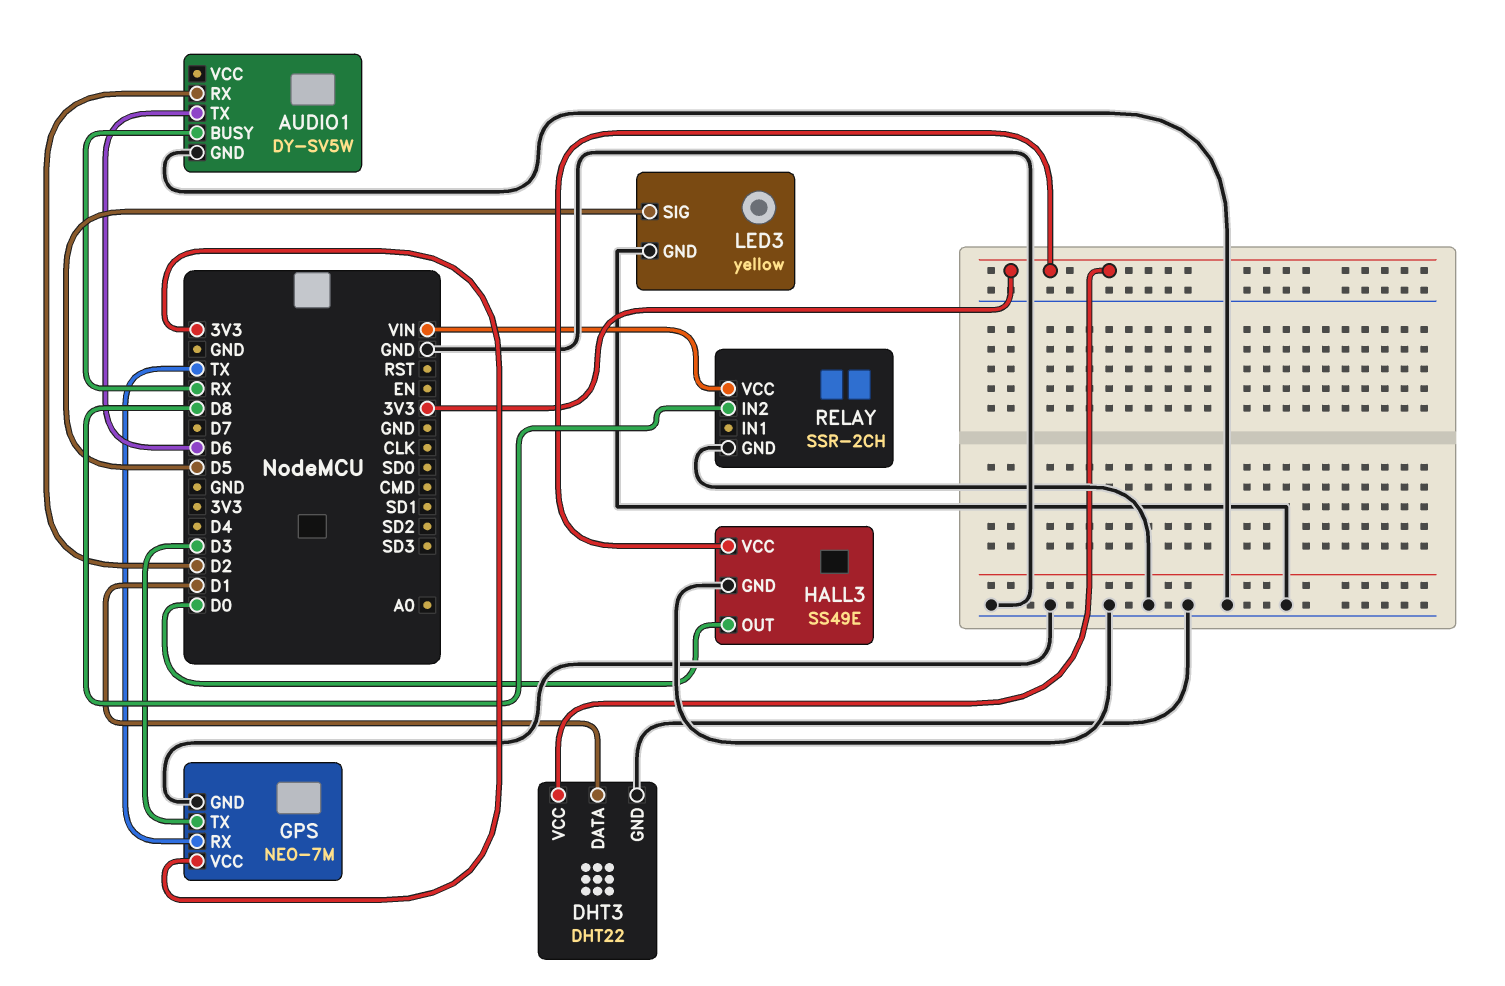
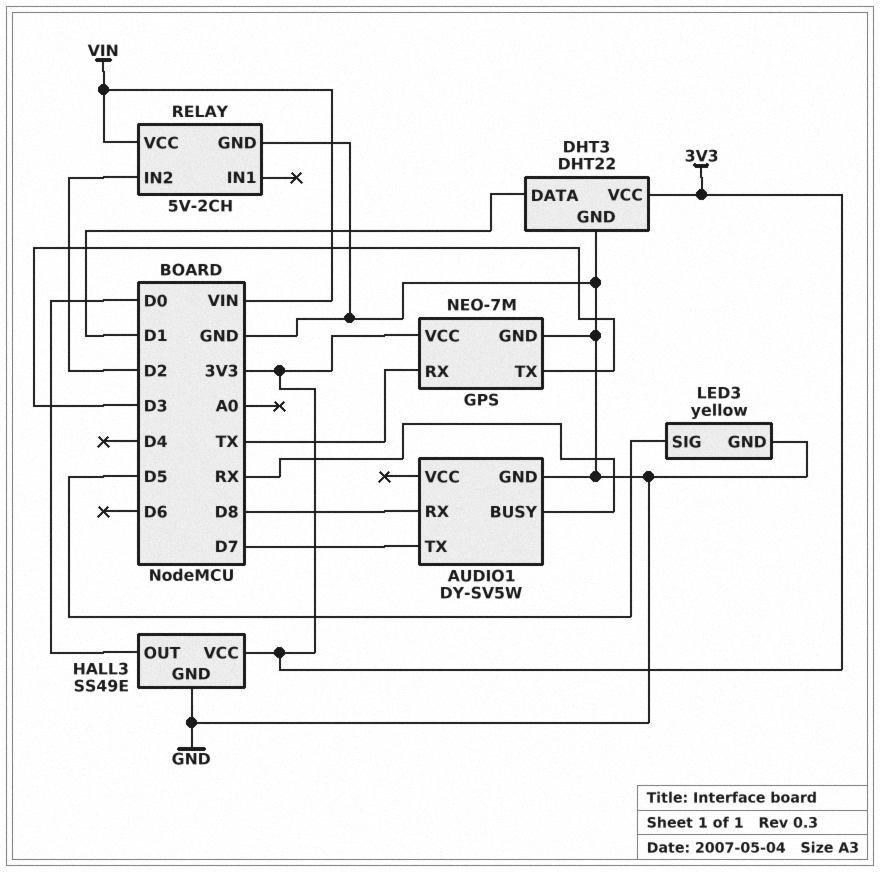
AUDIO1 pin RX: D2 -> D8
AUDIO1 pin TX: D6 -> D7
RELAY: SSR-2CH -> 5V-2CH
RELAY pin IN2: D8 -> D2

